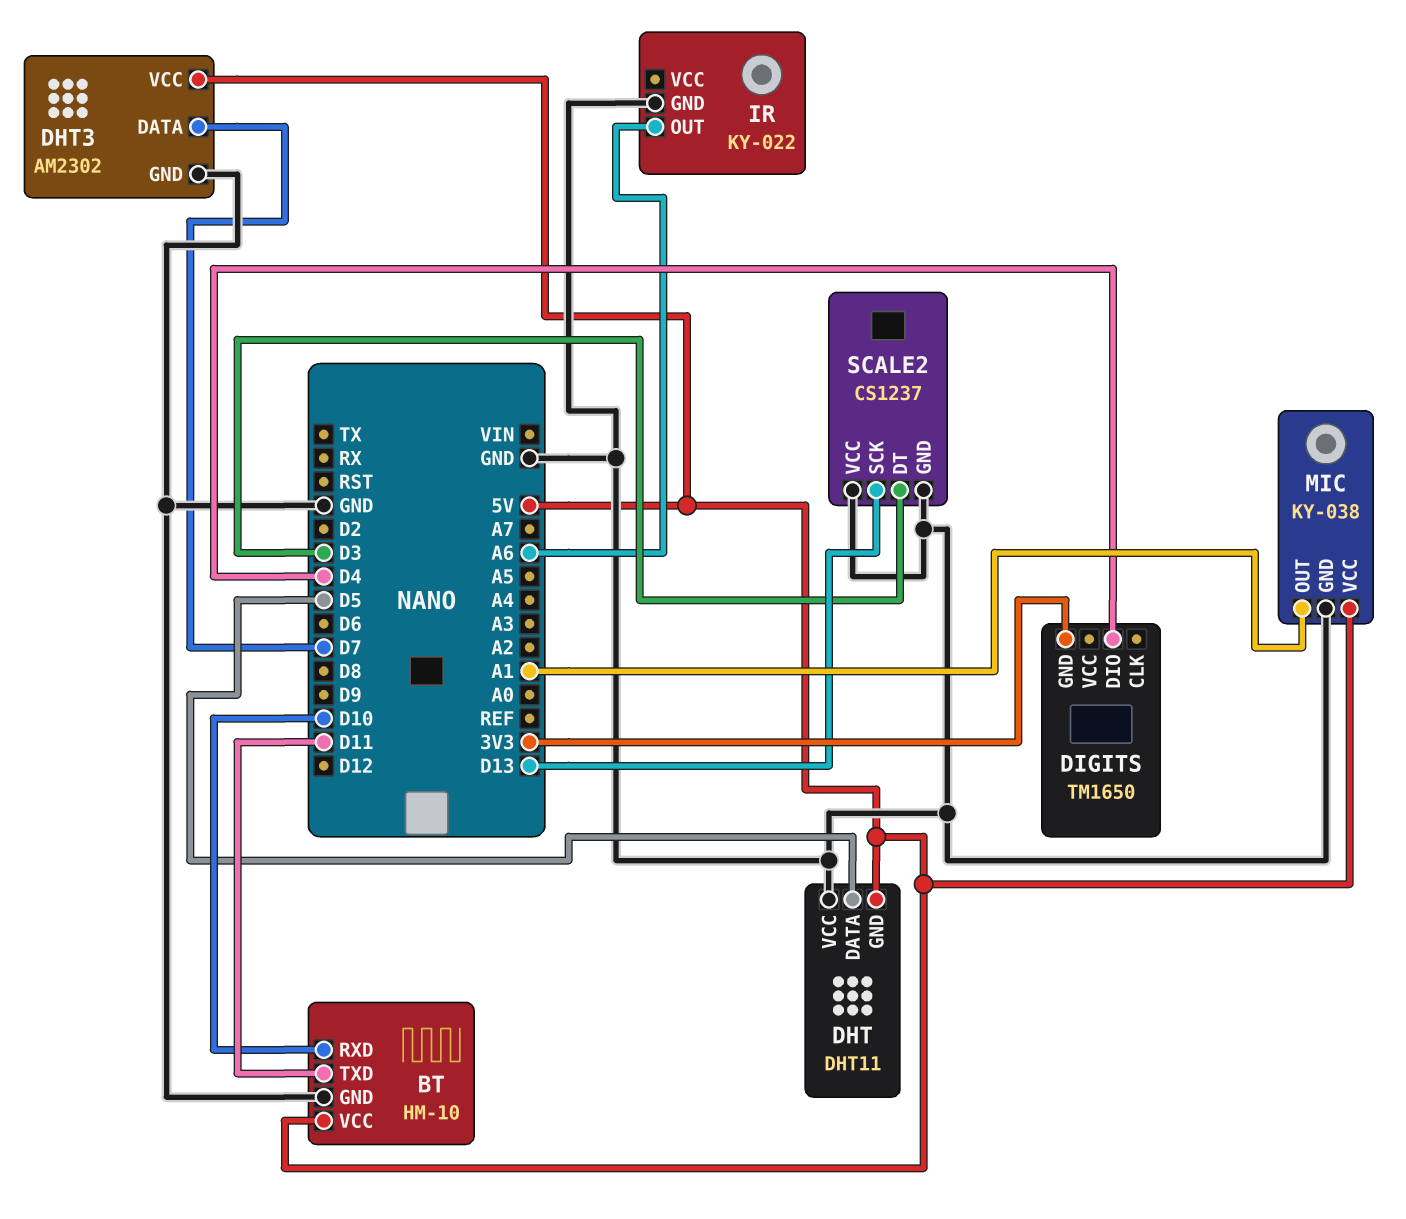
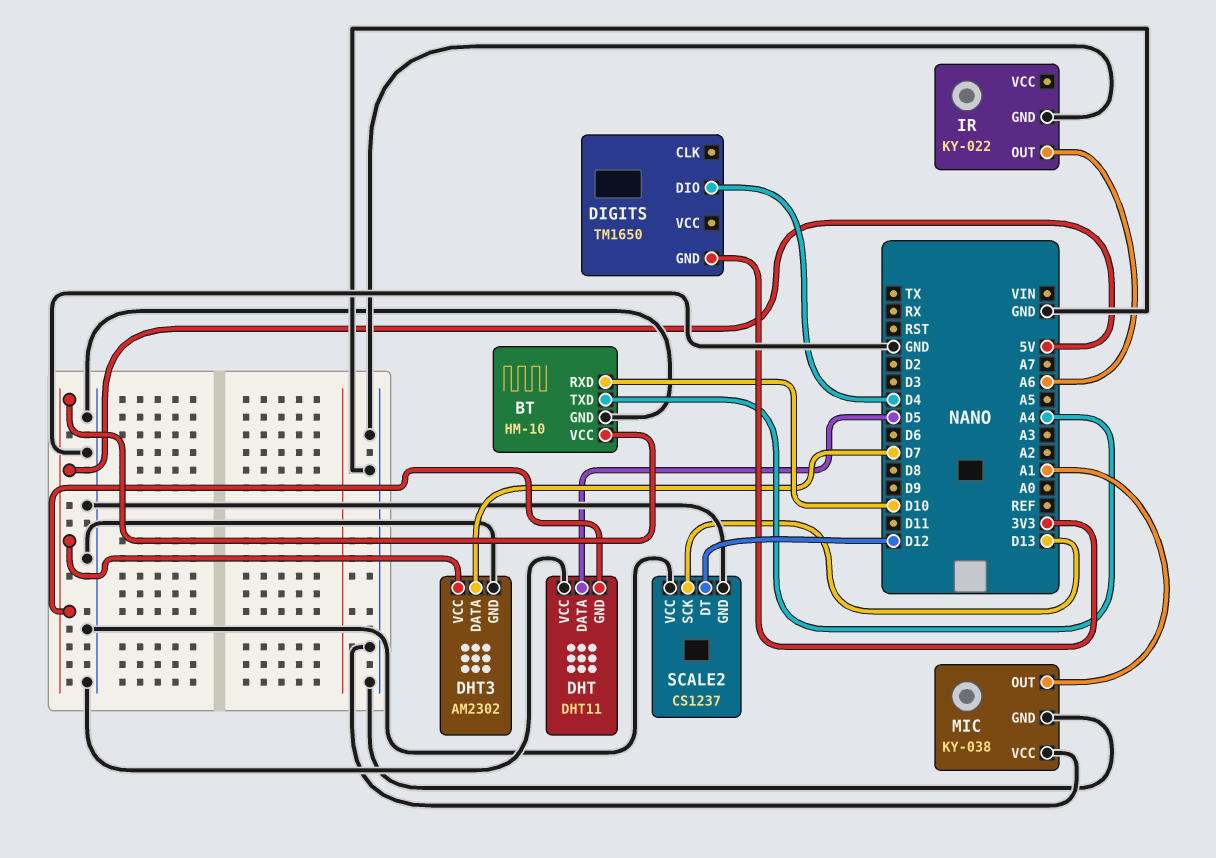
BT pin TXD: D11 -> A4
MIC pin VCC: 5V -> GND
SCALE2 pin DT: D3 -> D12

